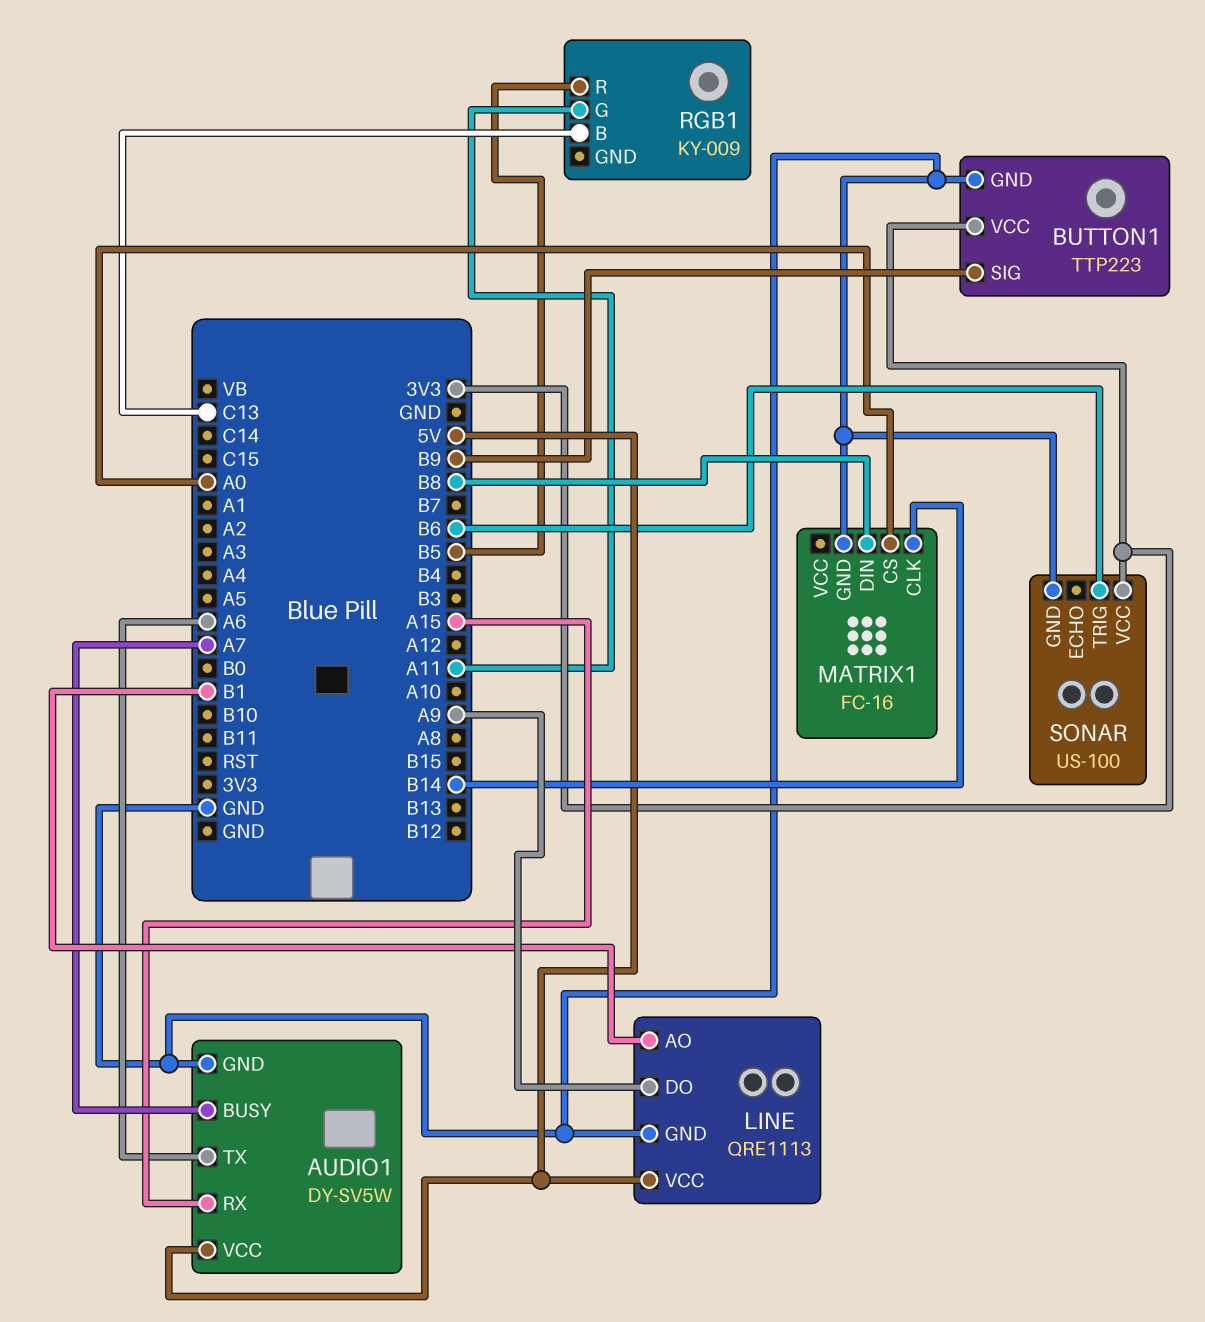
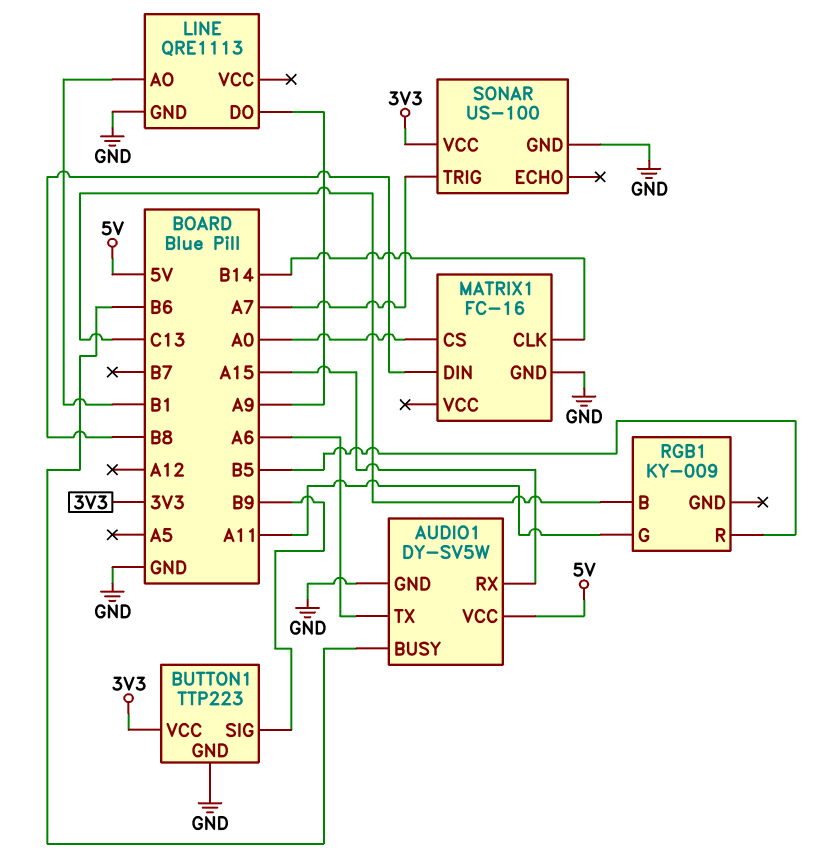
AUDIO1 pin BUSY: A7 -> B6
LINE pin VCC: 5V -> none
SONAR pin TRIG: B6 -> A7

